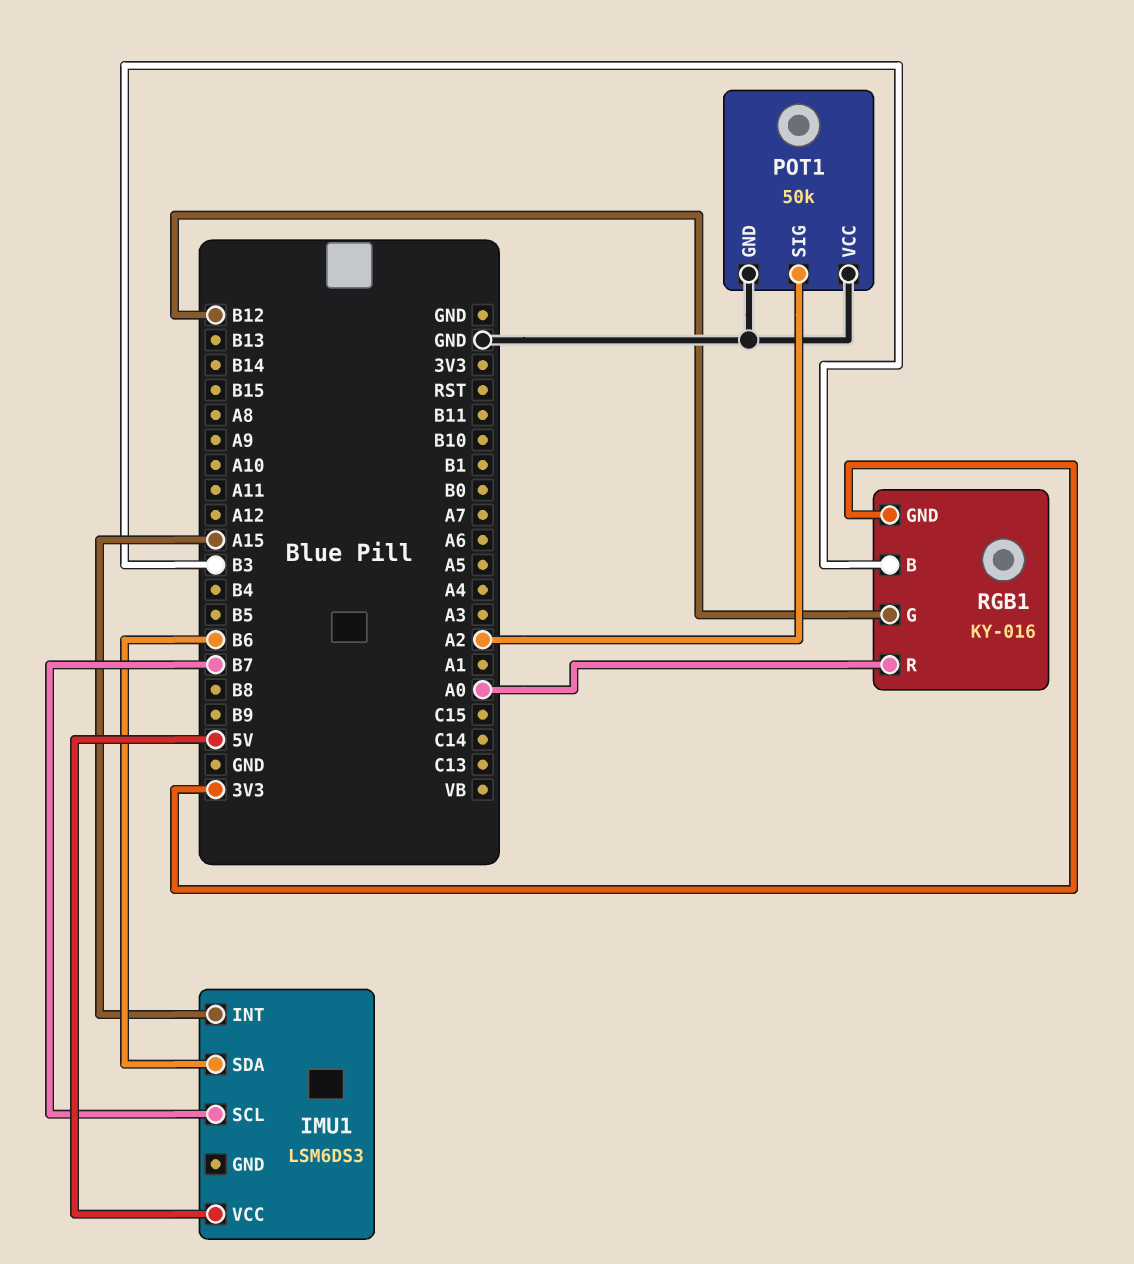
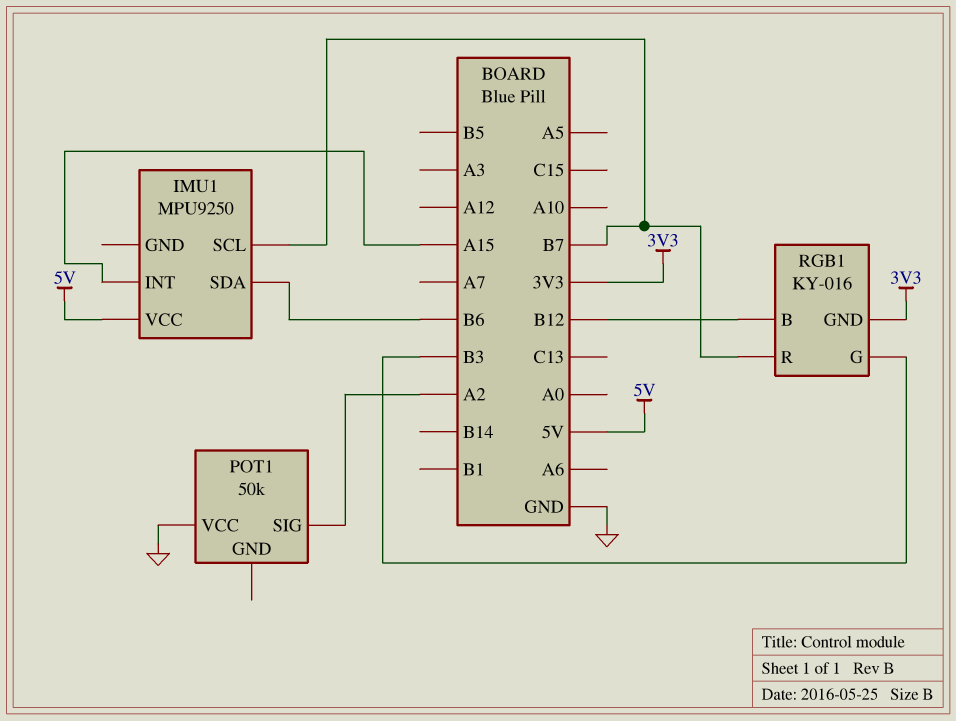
IMU1: LSM6DS3 -> MPU9250
POT1 pin GND: GND -> none
RGB1 pin B: B3 -> B12
RGB1 pin G: B12 -> B3
RGB1 pin R: A0 -> B7

